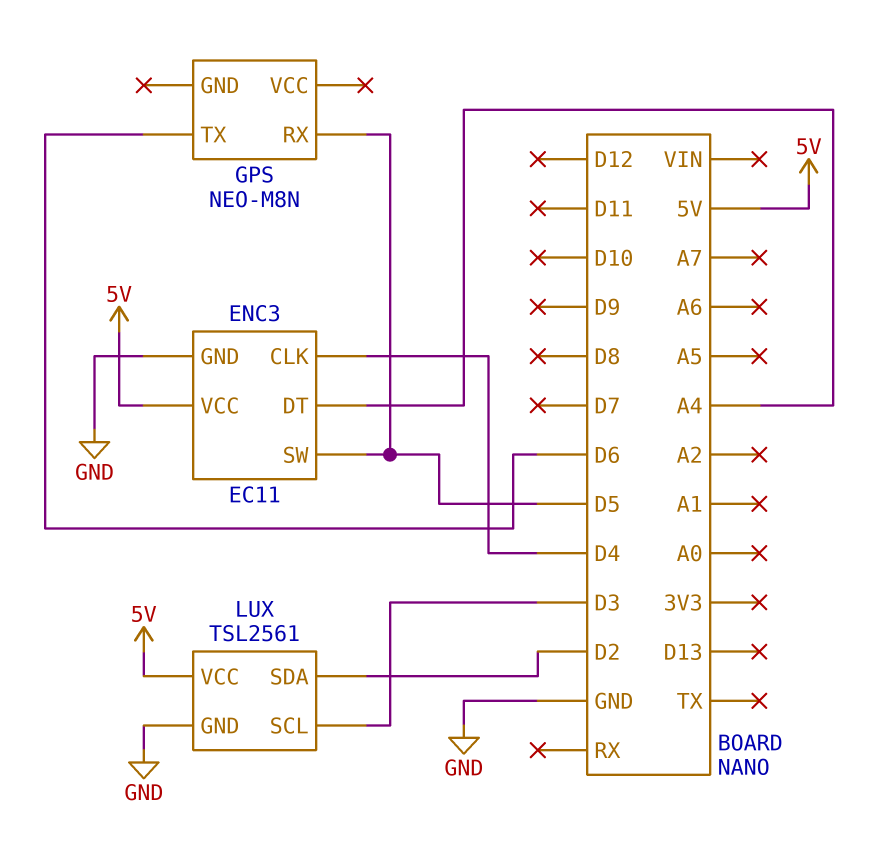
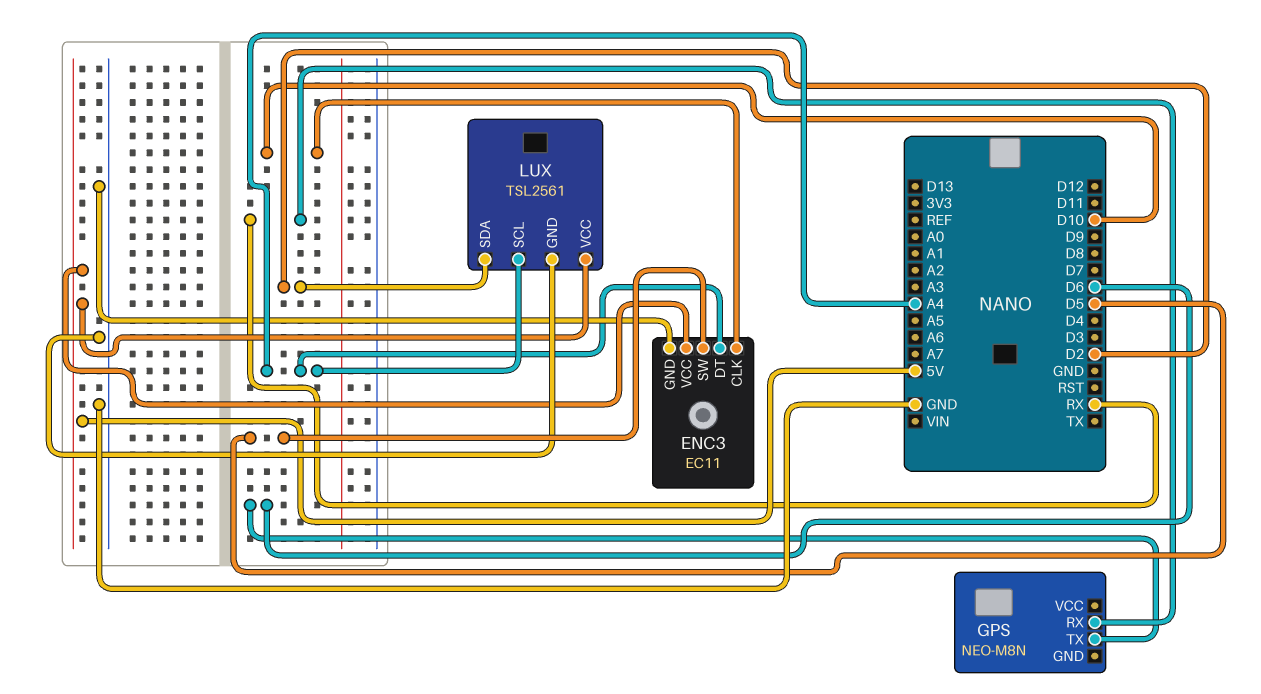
ENC3 pin CLK: D4 -> D10
GPS pin RX: D5 -> RX
LUX pin SCL: D3 -> A4

